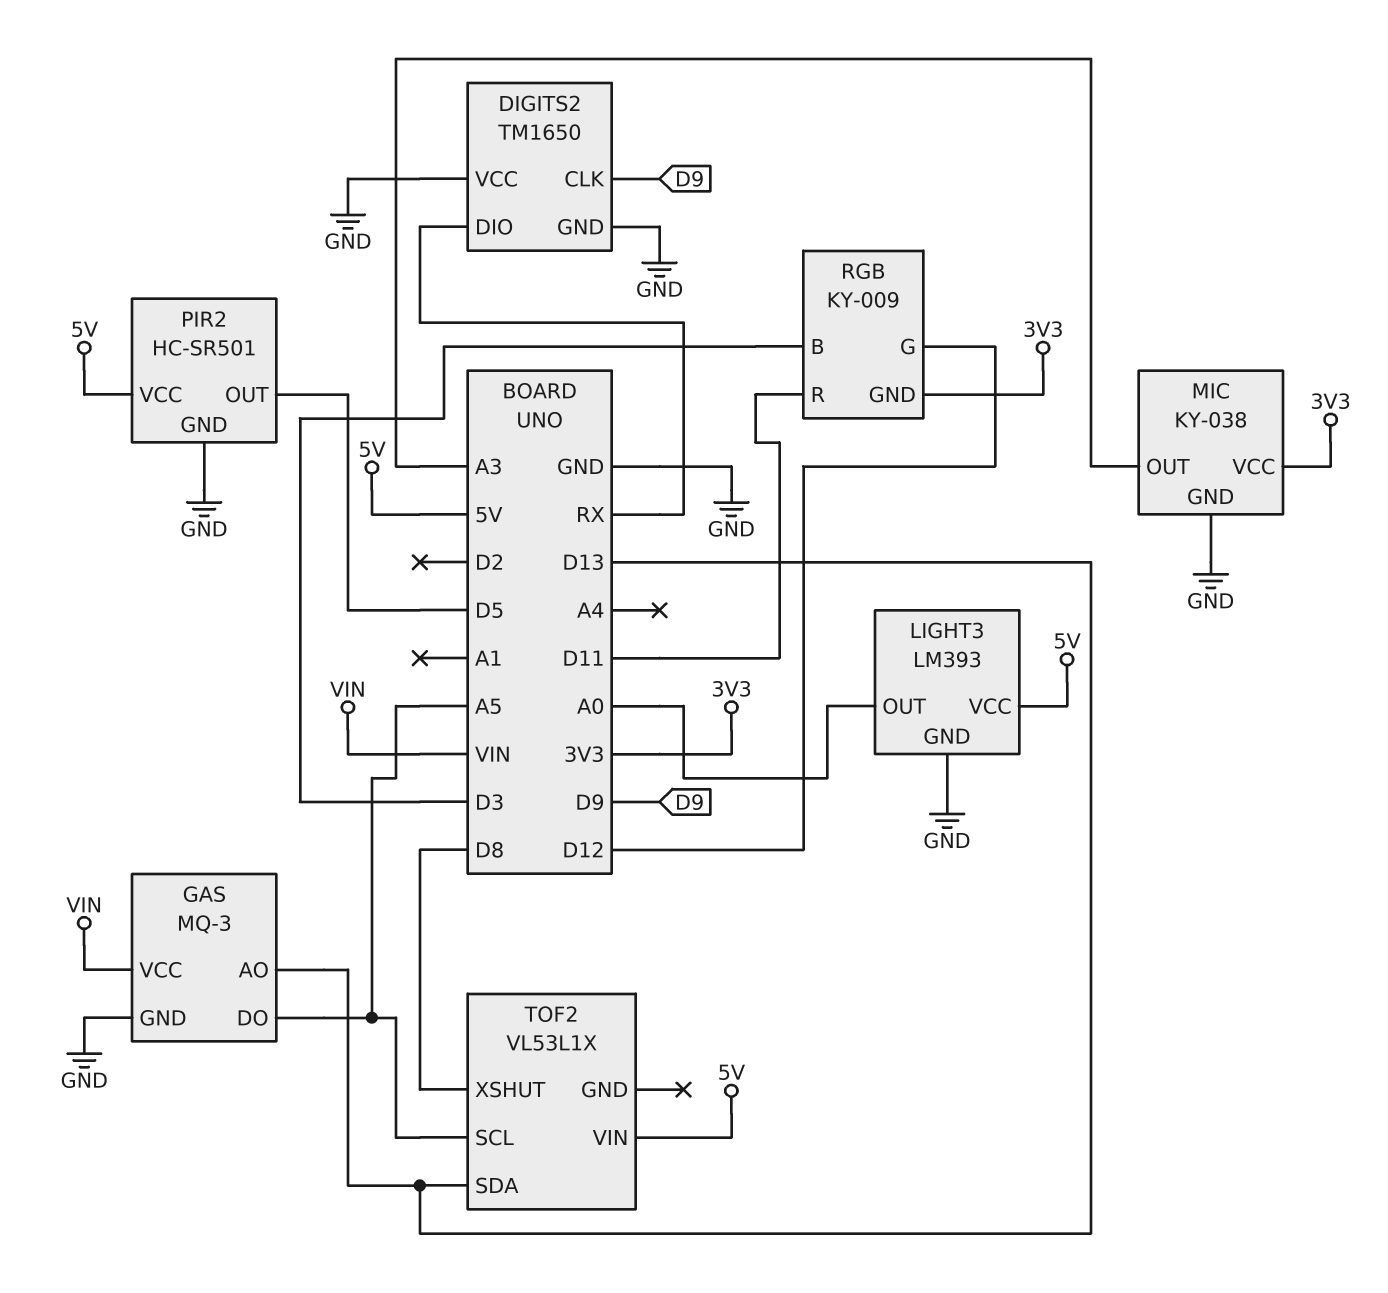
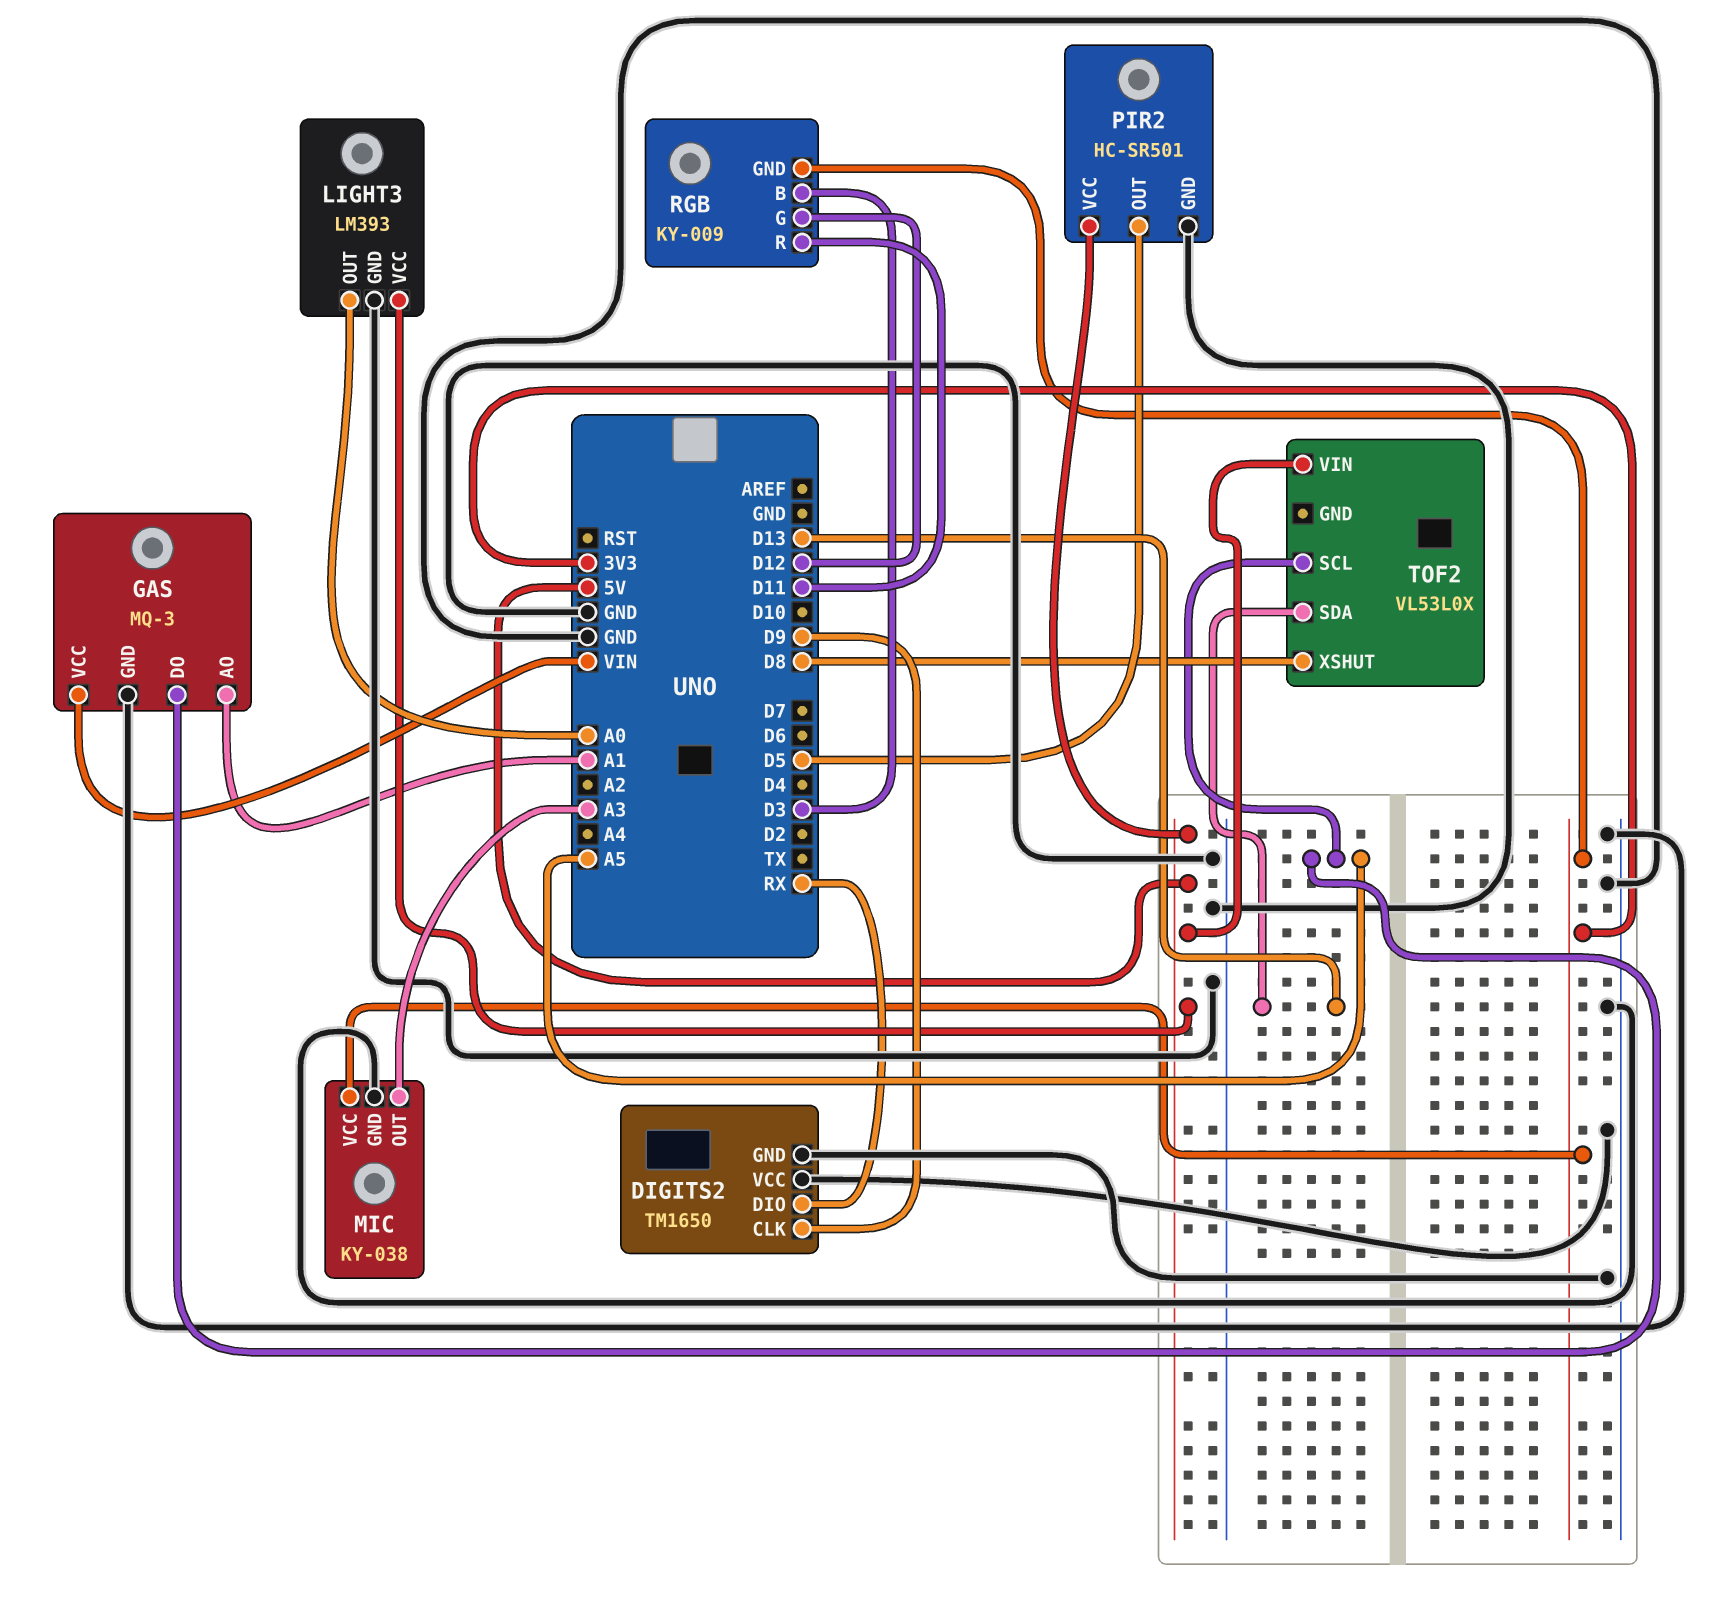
GAS pin AO: D13 -> A1
TOF2: VL53L1X -> VL53L0X

